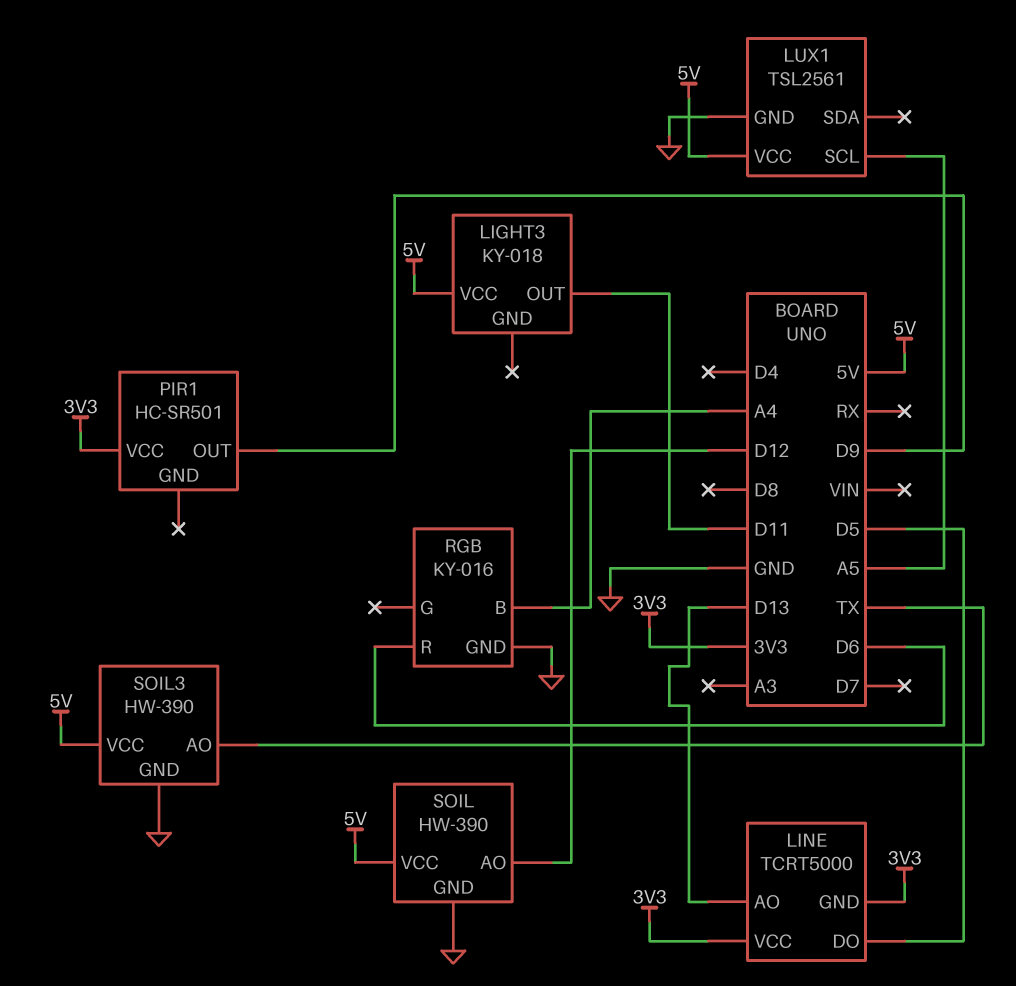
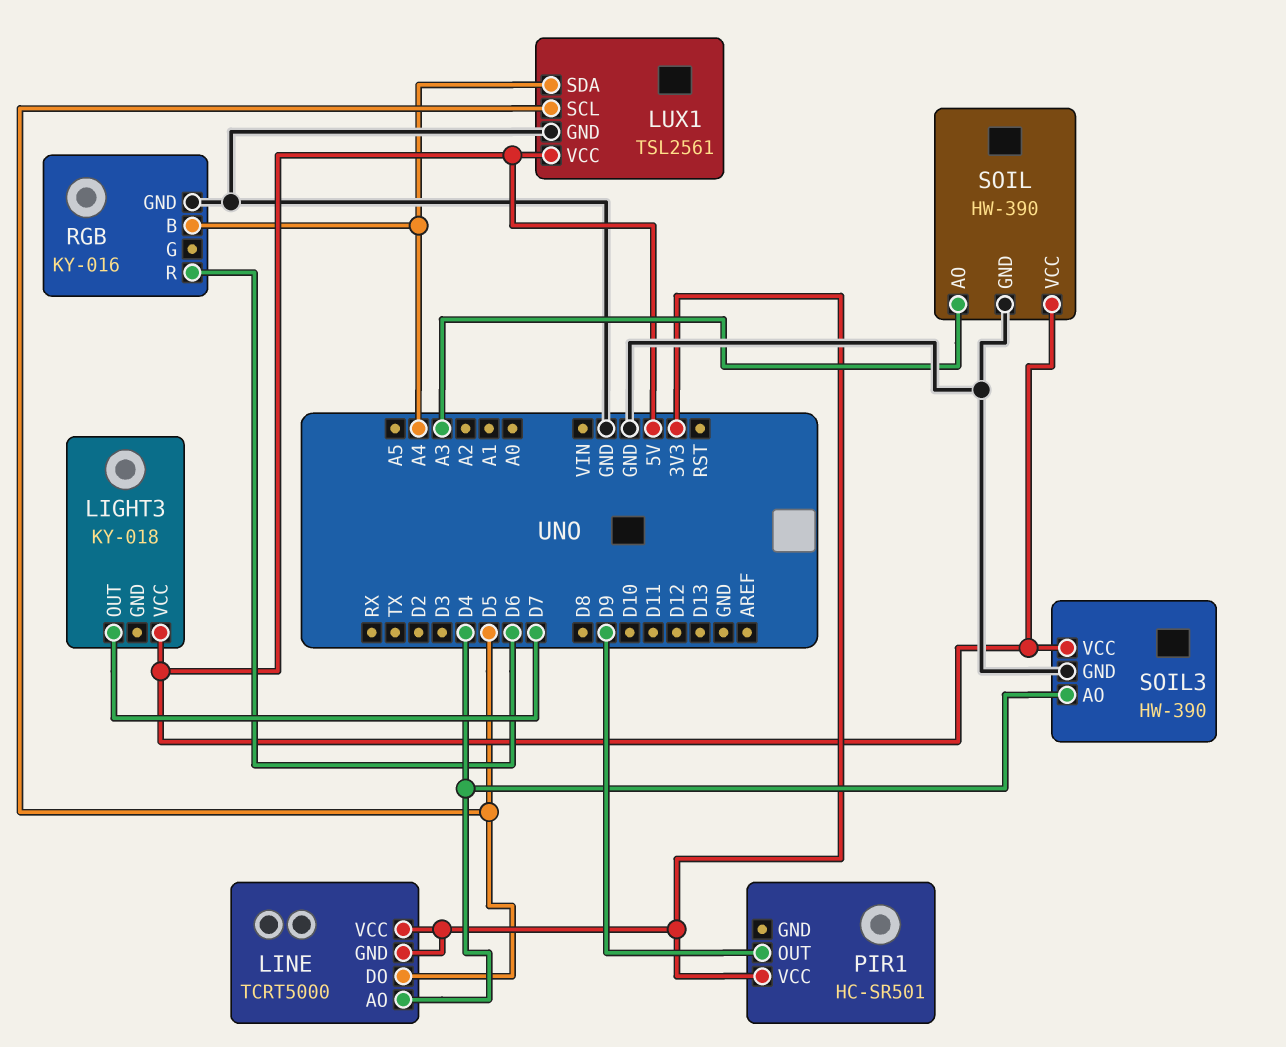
LIGHT3 pin OUT: D11 -> D7
LINE pin AO: D13 -> D4
LUX1 pin SCL: A5 -> D5
LUX1 pin SDA: none -> A4
SOIL pin AO: D12 -> A3
SOIL3 pin AO: TX -> D4

